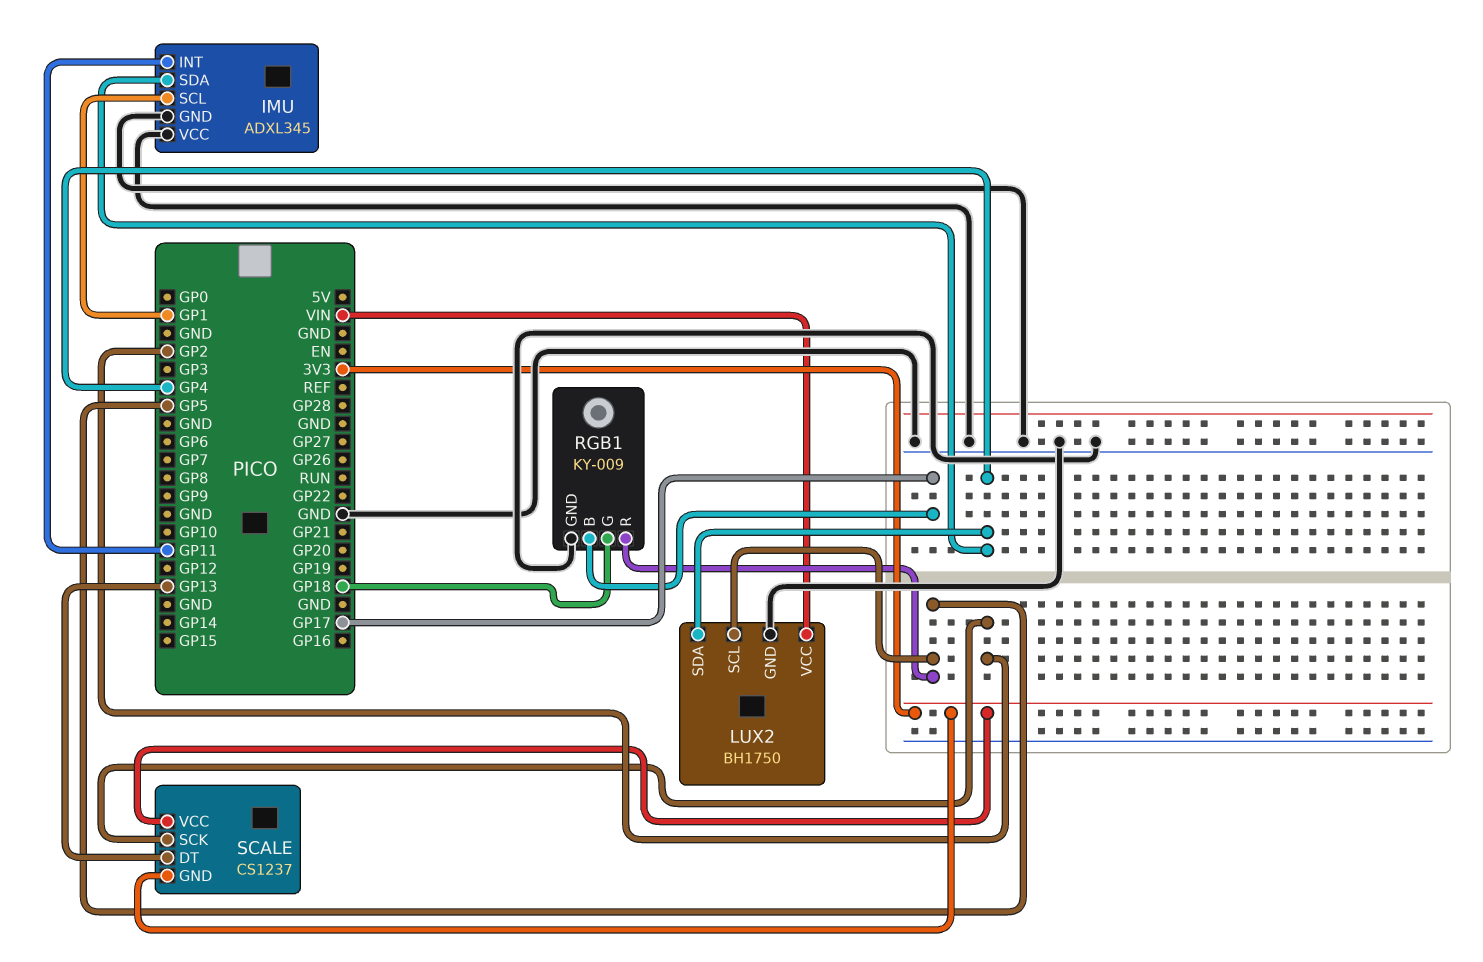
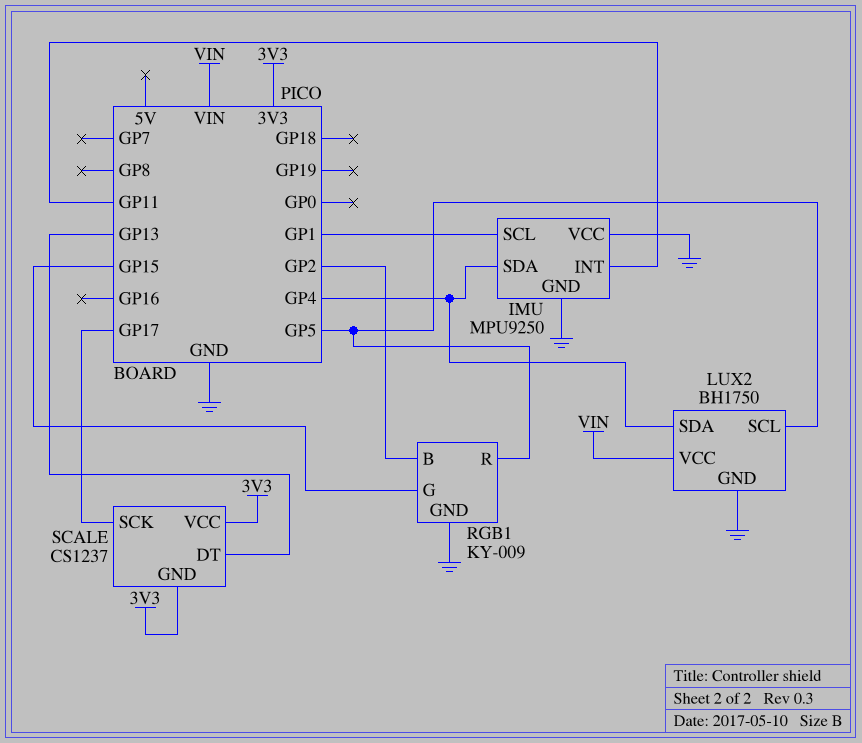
IMU: ADXL345 -> MPU9250
RGB1 pin B: GP17 -> GP2
RGB1 pin G: GP18 -> GP15
SCALE pin SCK: GP2 -> GP17

